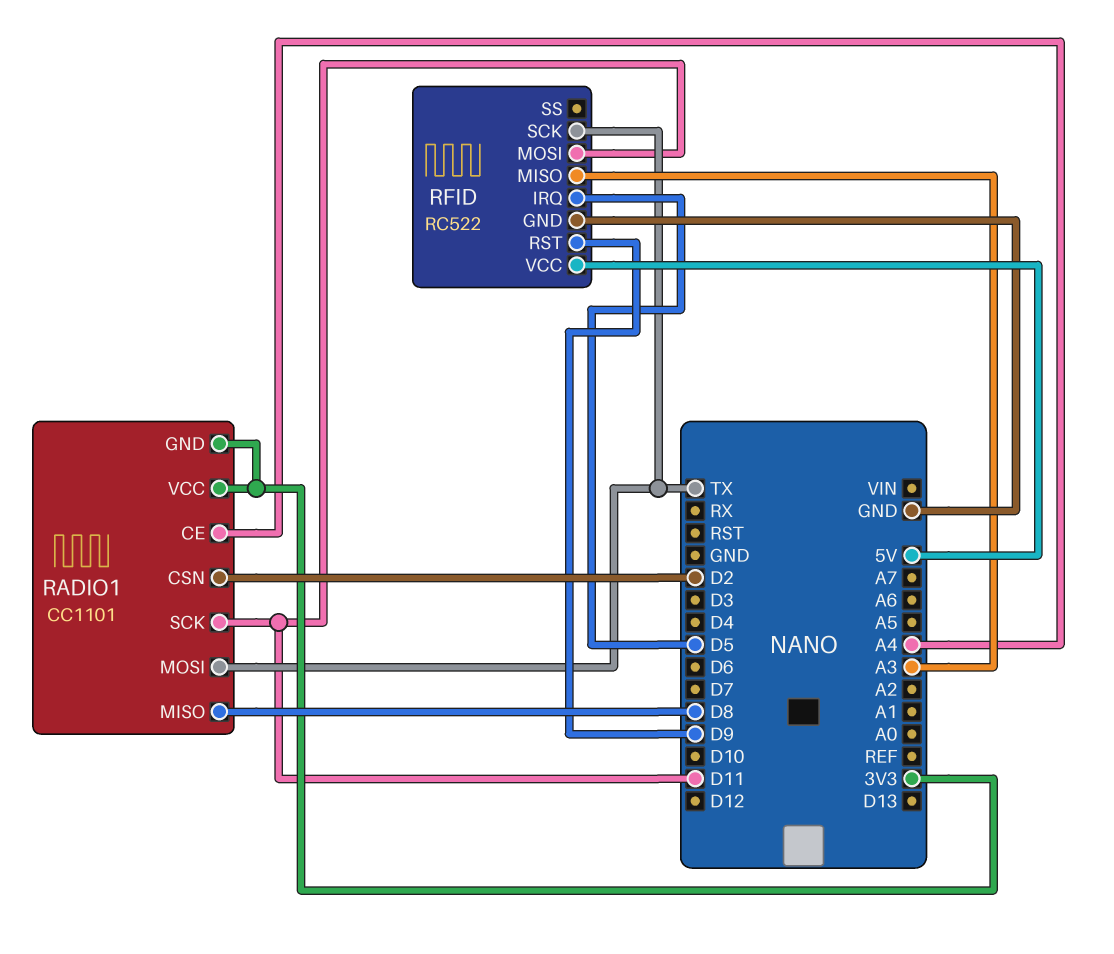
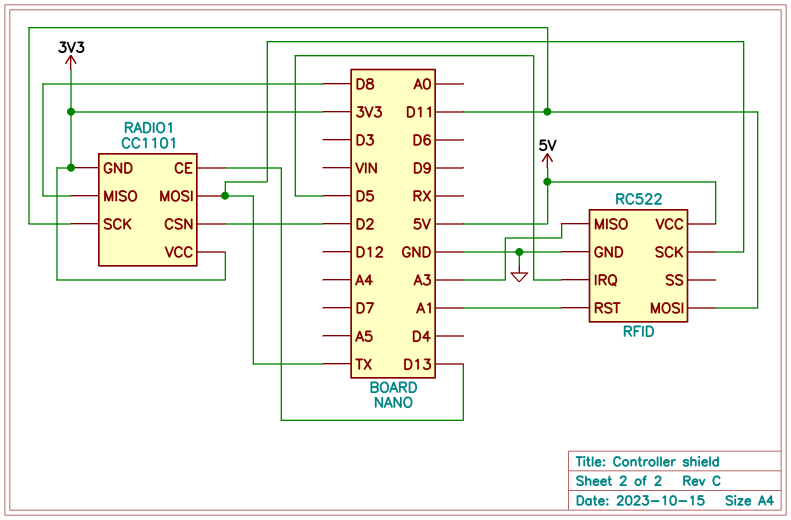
RADIO1 pin CE: A4 -> D13
RFID pin RST: D9 -> A1

